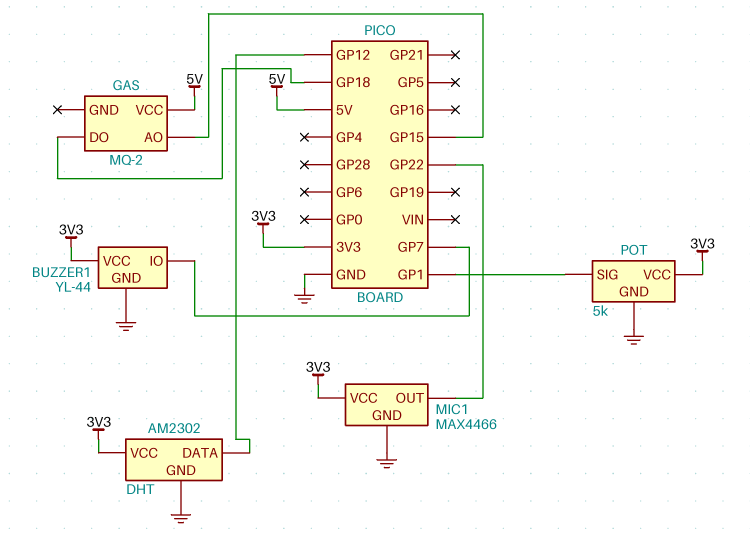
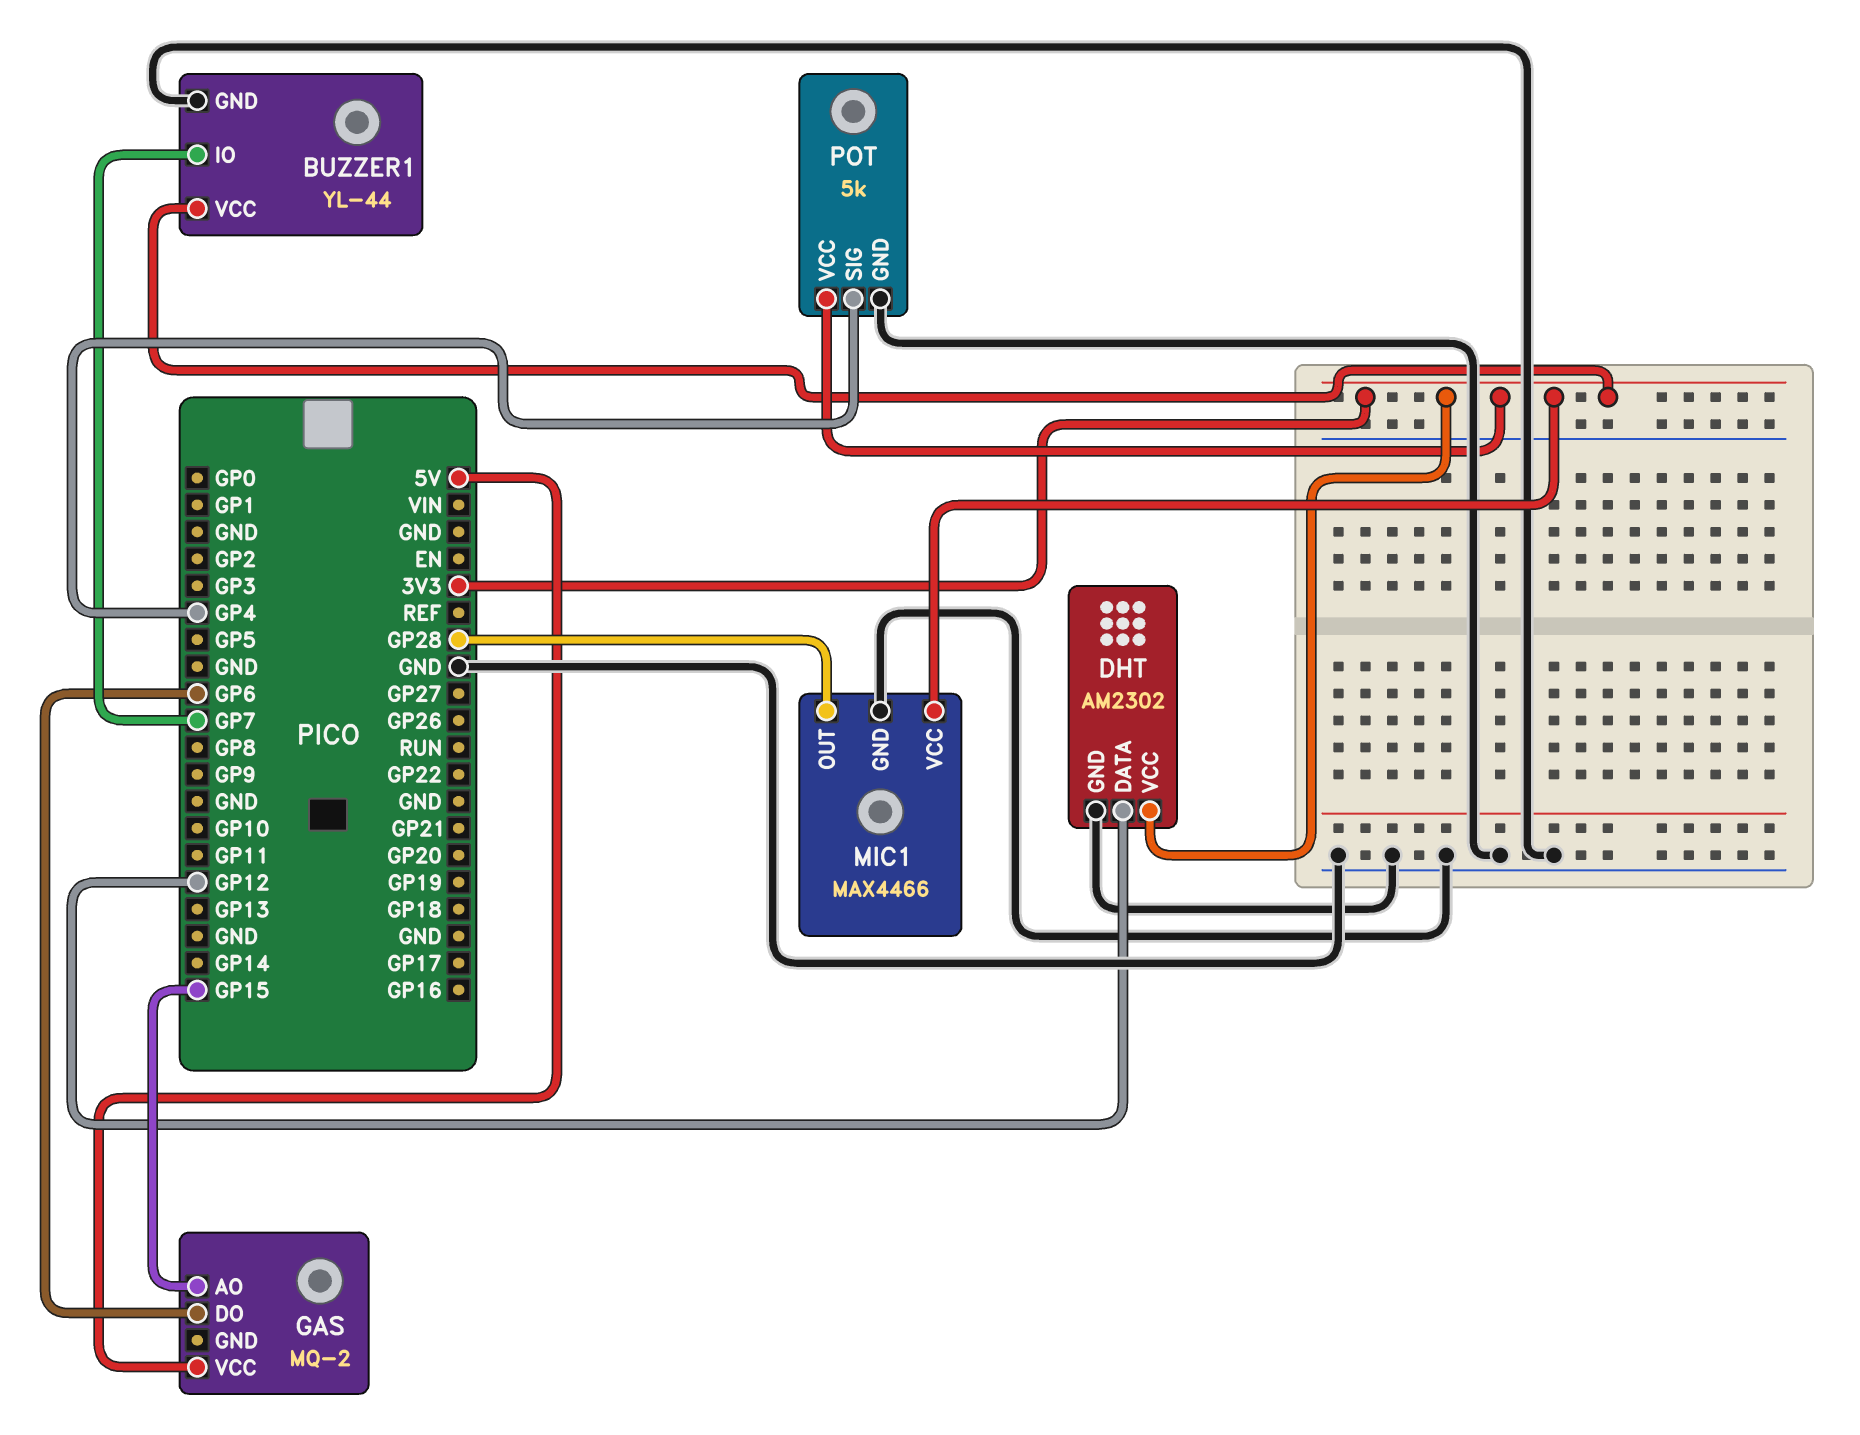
GAS pin DO: GP18 -> GP6
MIC1 pin OUT: GP22 -> GP28
POT pin SIG: GP1 -> GP4

